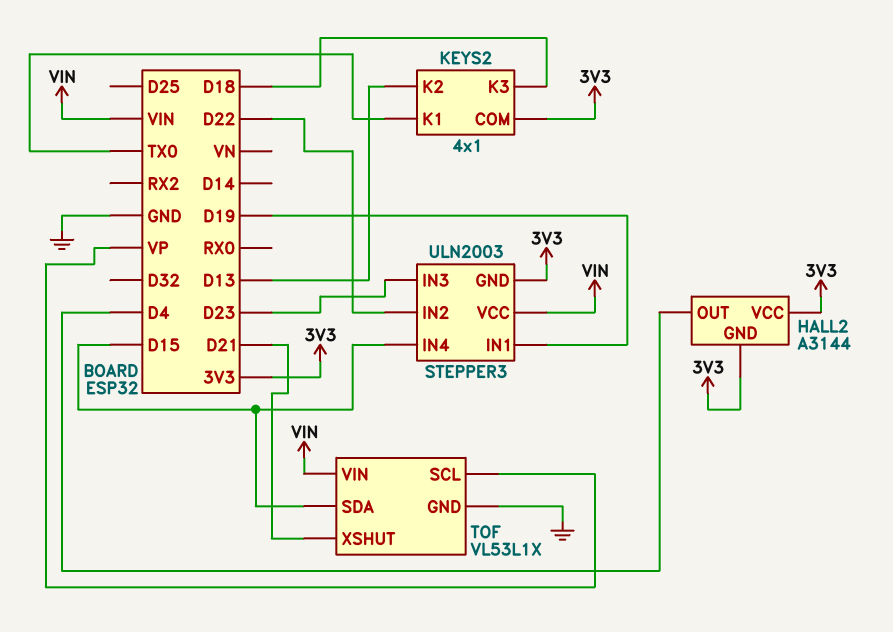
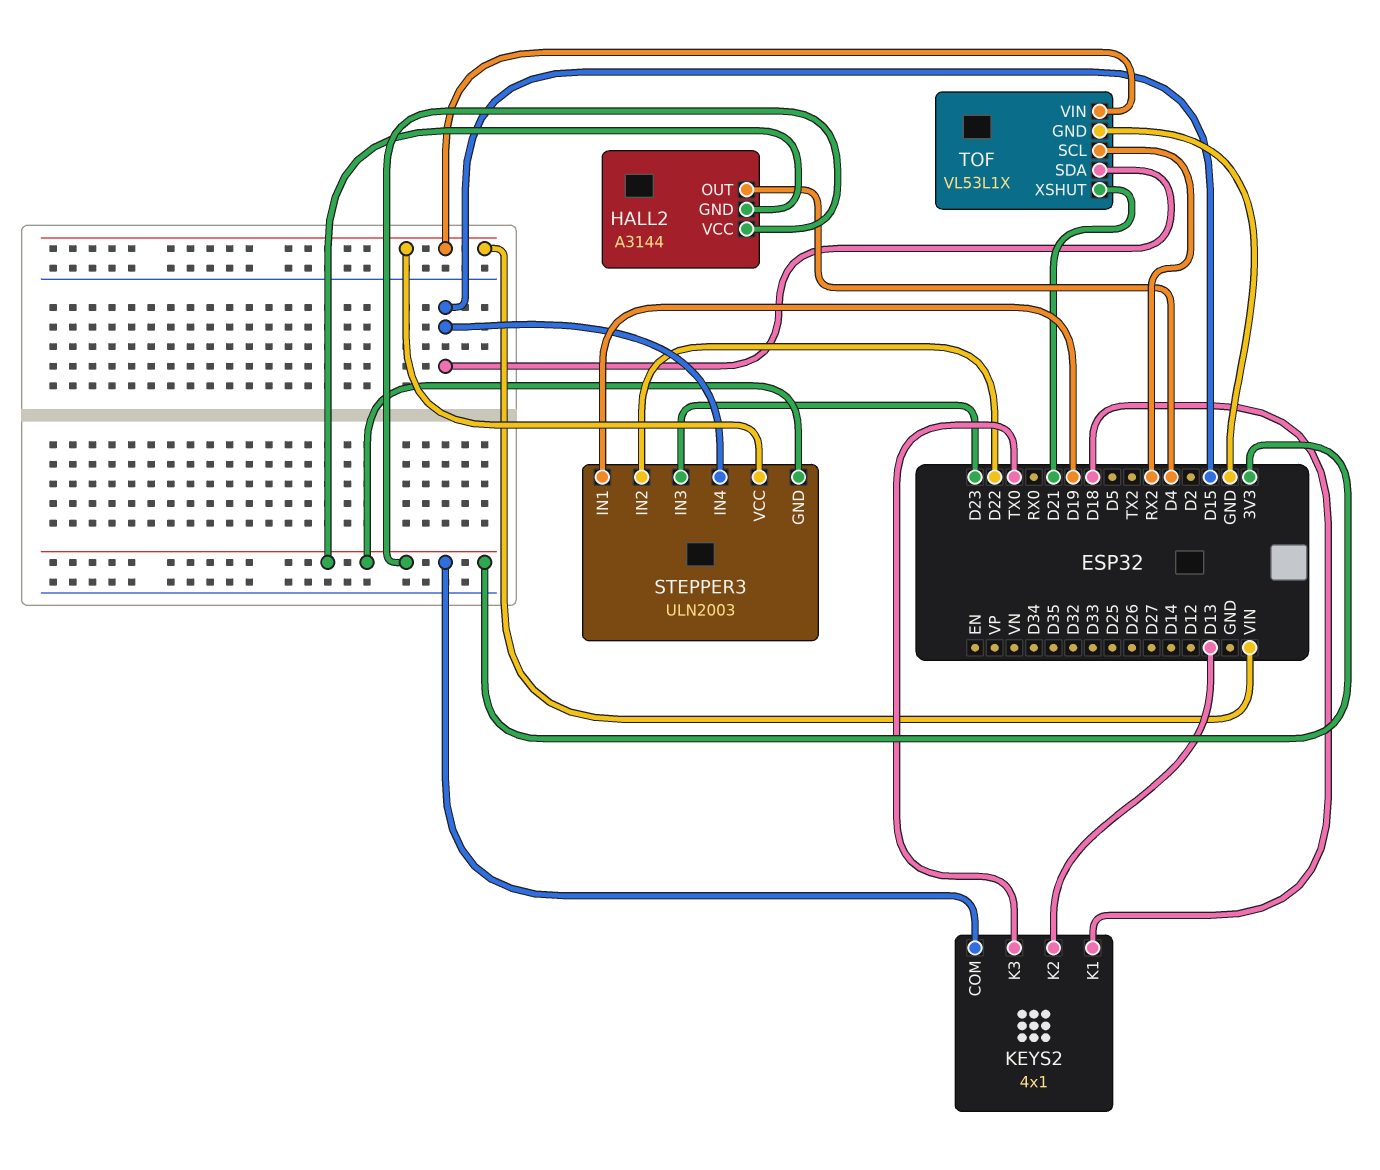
KEYS2 pin K1: TX0 -> D18
KEYS2 pin K3: D18 -> TX0
TOF pin SCL: VP -> RX2

